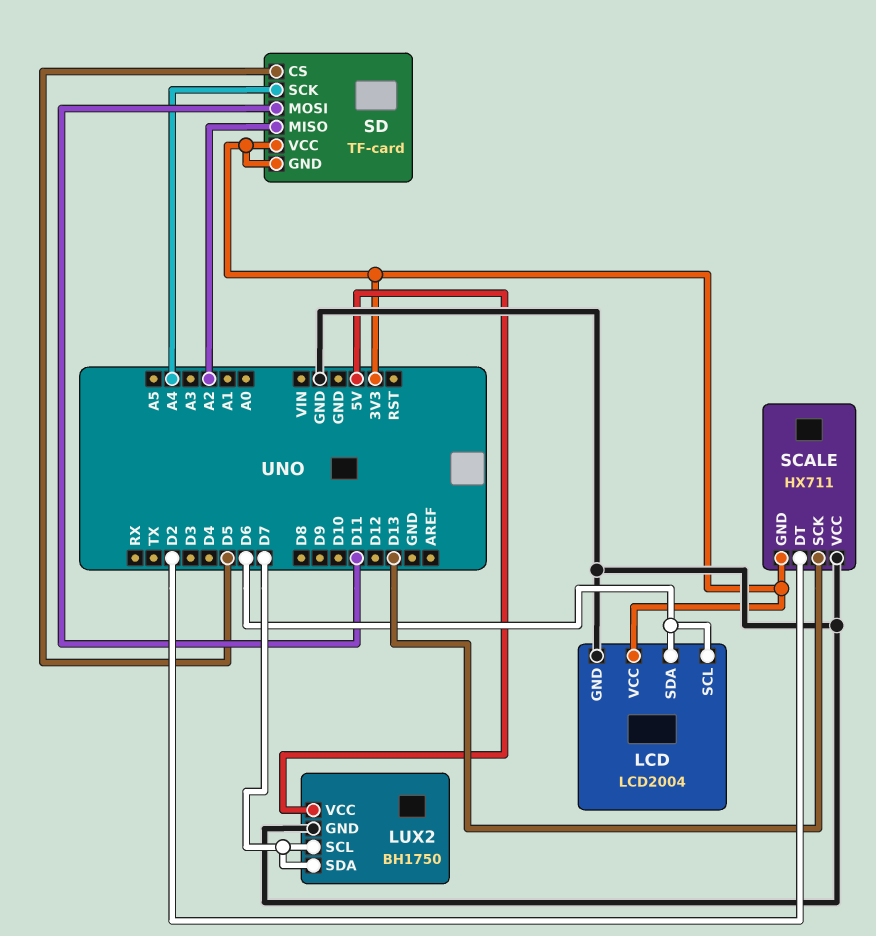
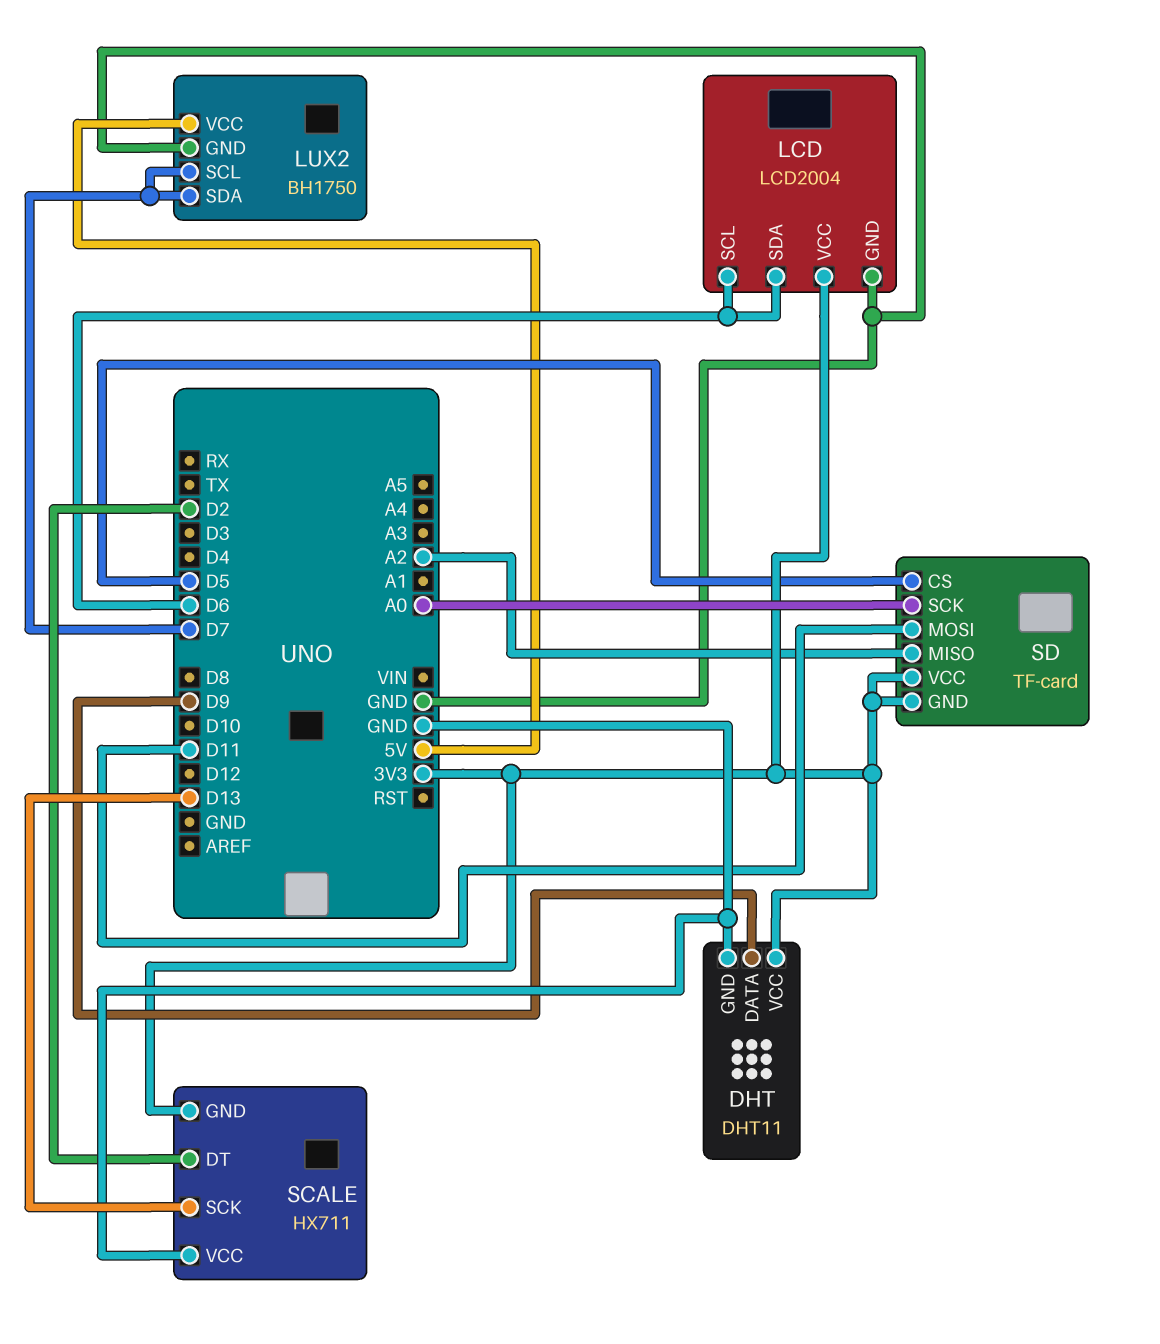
DHT: none -> DHT11
DHT pin DATA: none -> D9
DHT pin GND: none -> GND
DHT pin VCC: none -> 3V3
SD pin SCK: A4 -> A0

